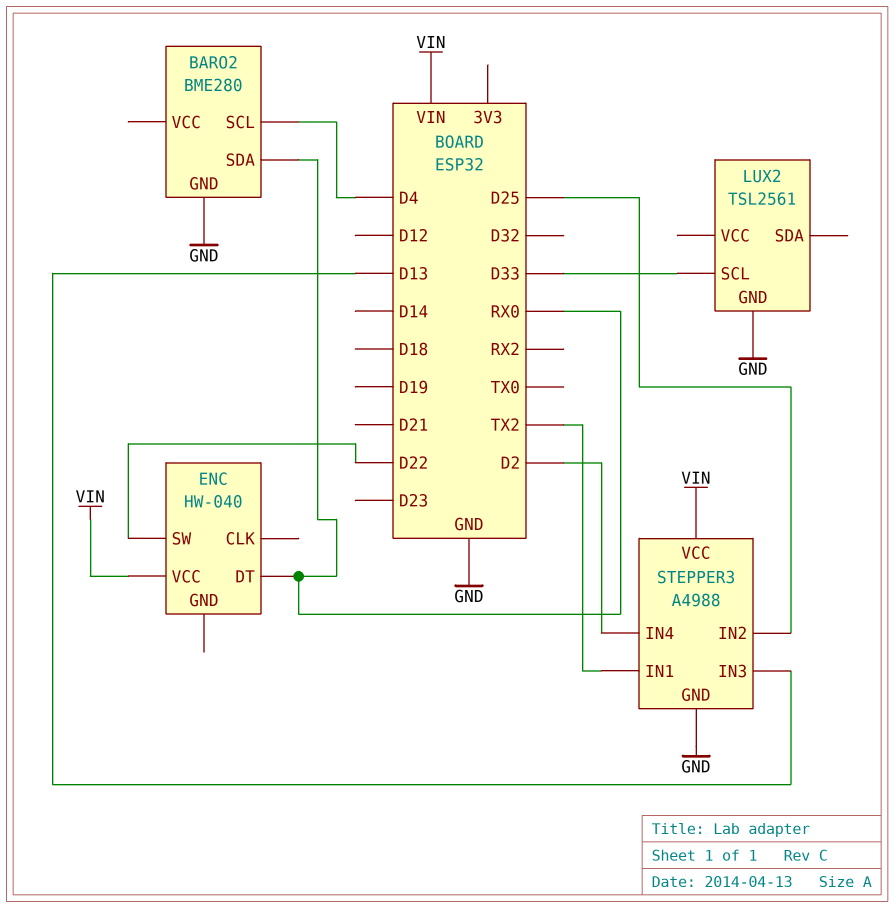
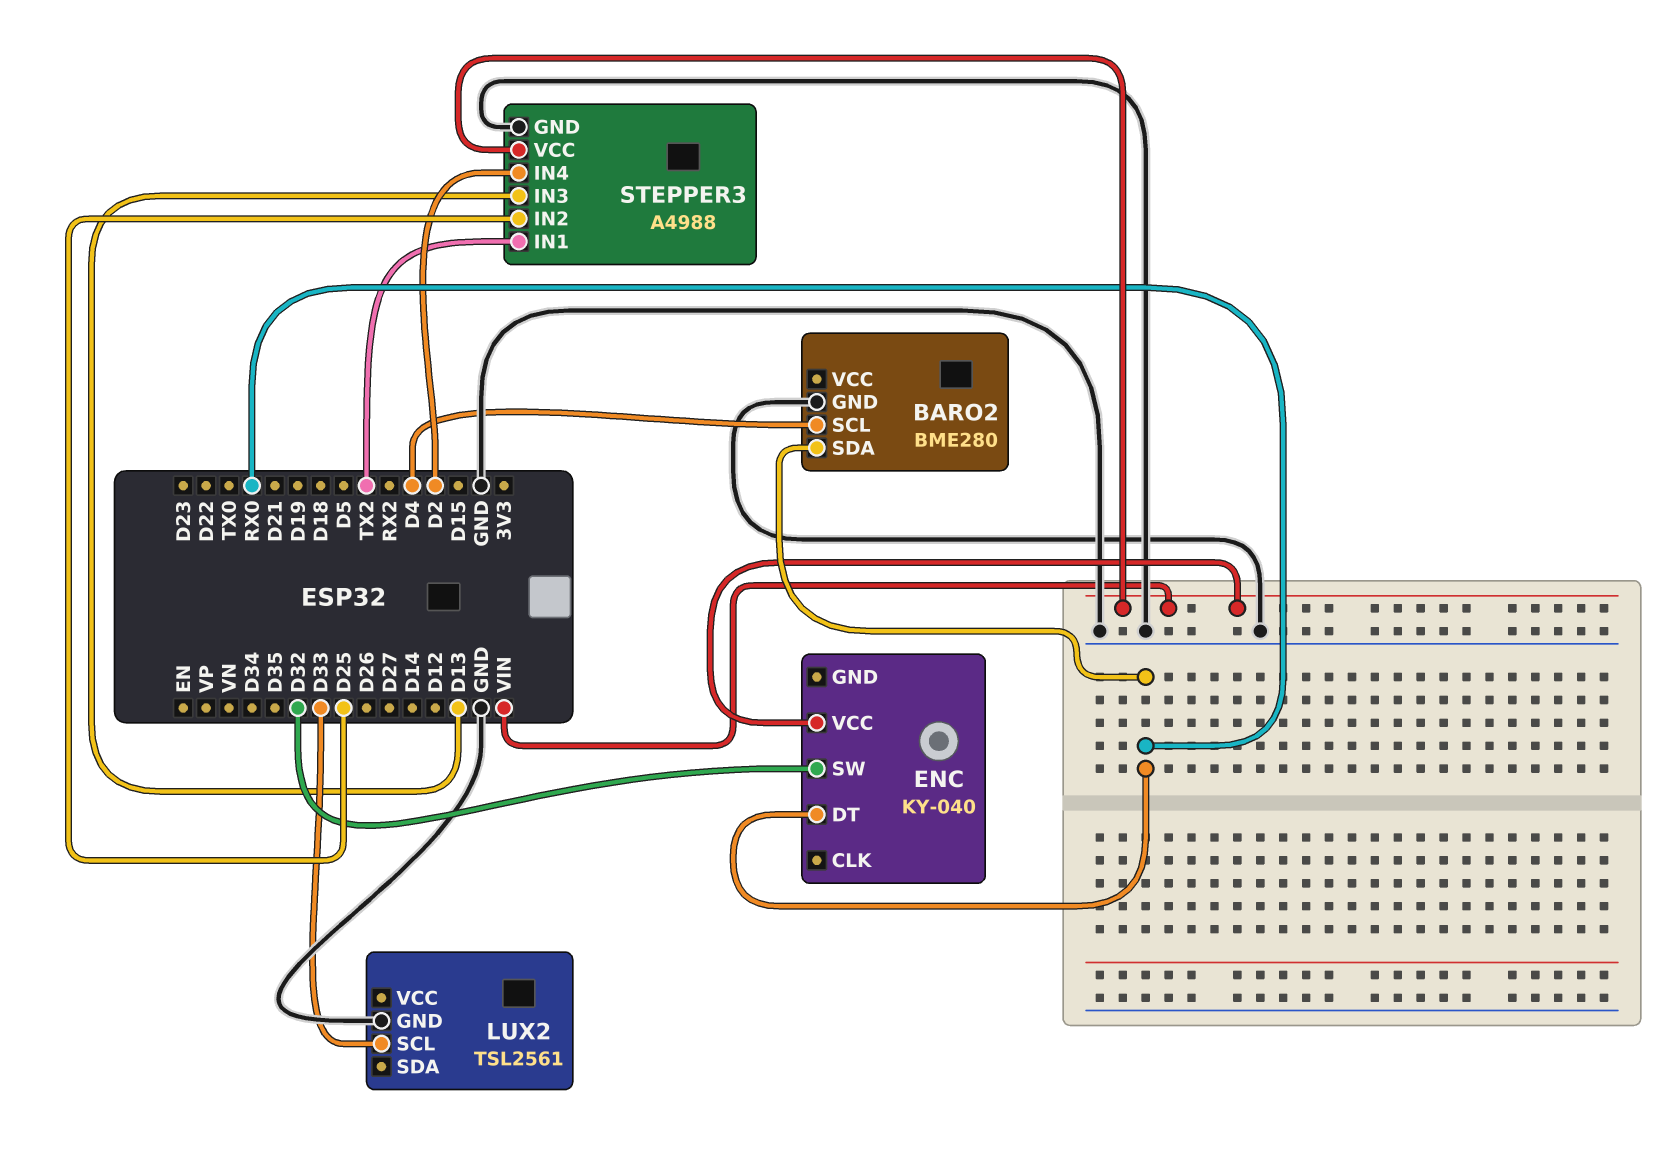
ENC: HW-040 -> KY-040
ENC pin SW: D22 -> D32

